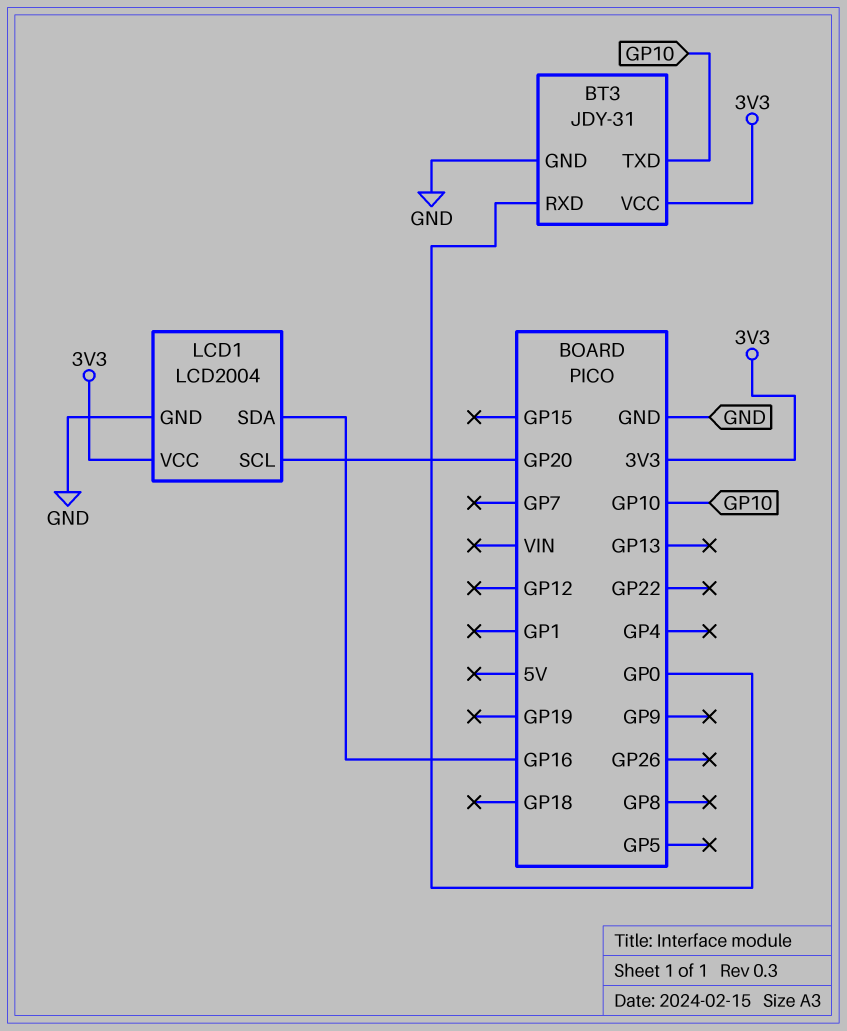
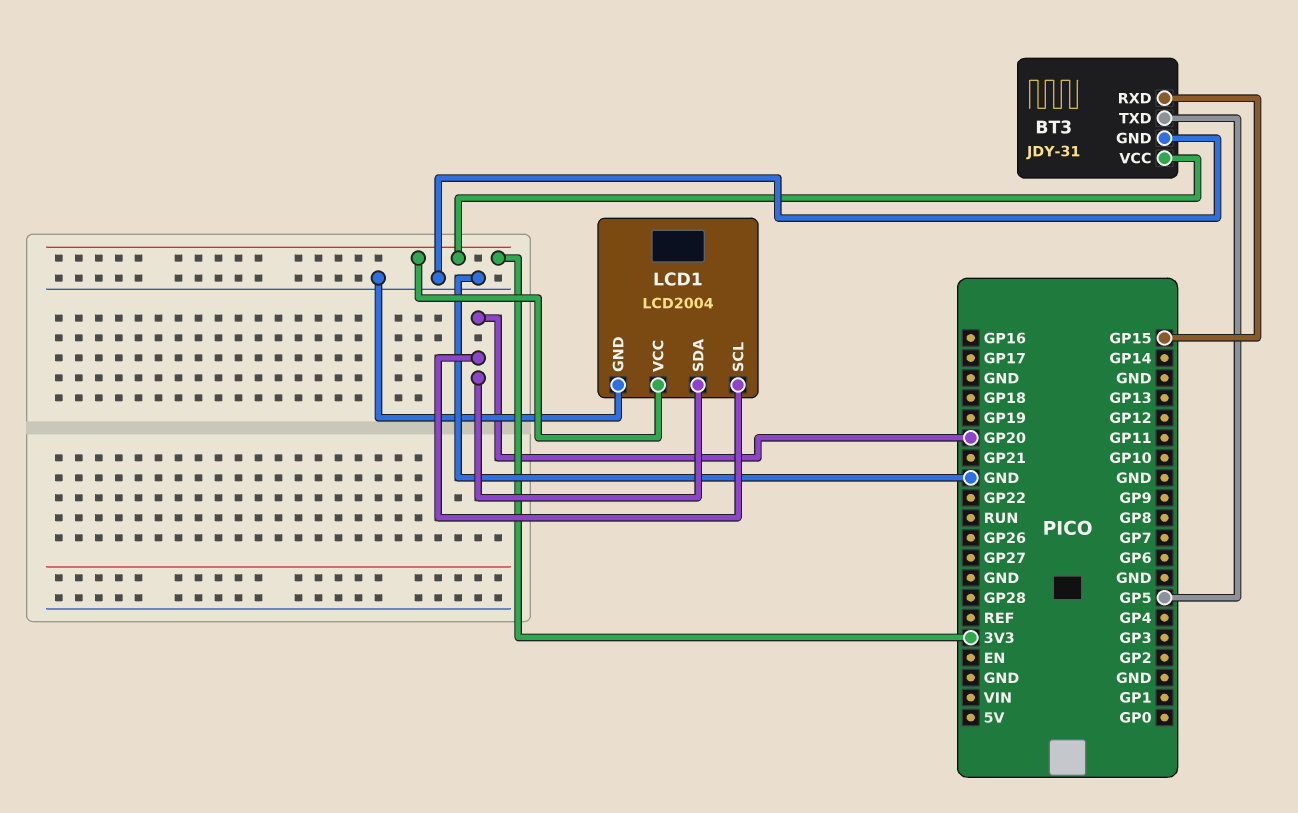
BT3 pin RXD: GP0 -> GP15
BT3 pin TXD: GP10 -> GP5
LCD1 pin SDA: GP16 -> GP20

